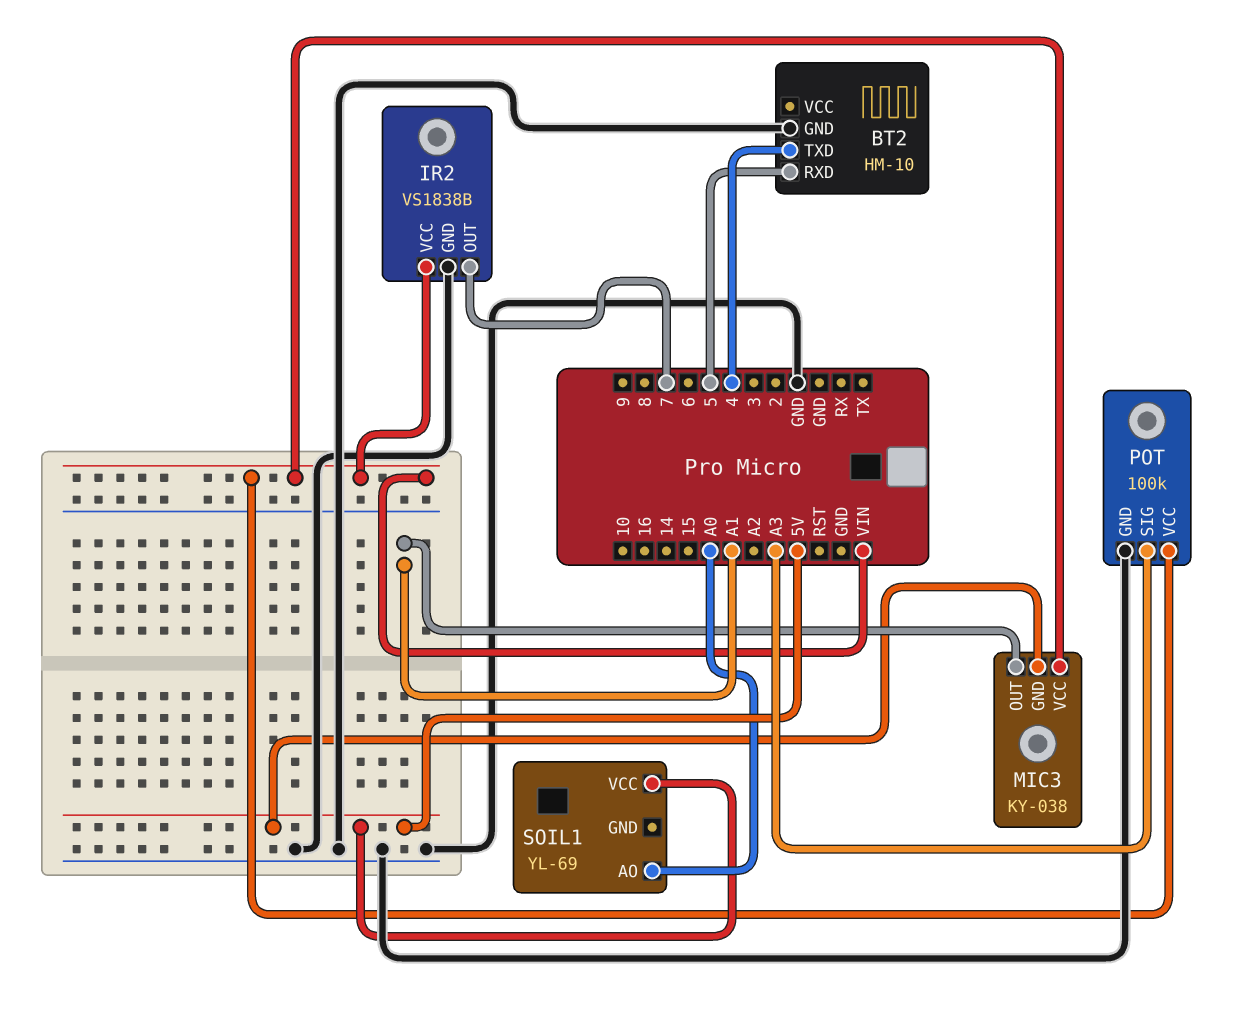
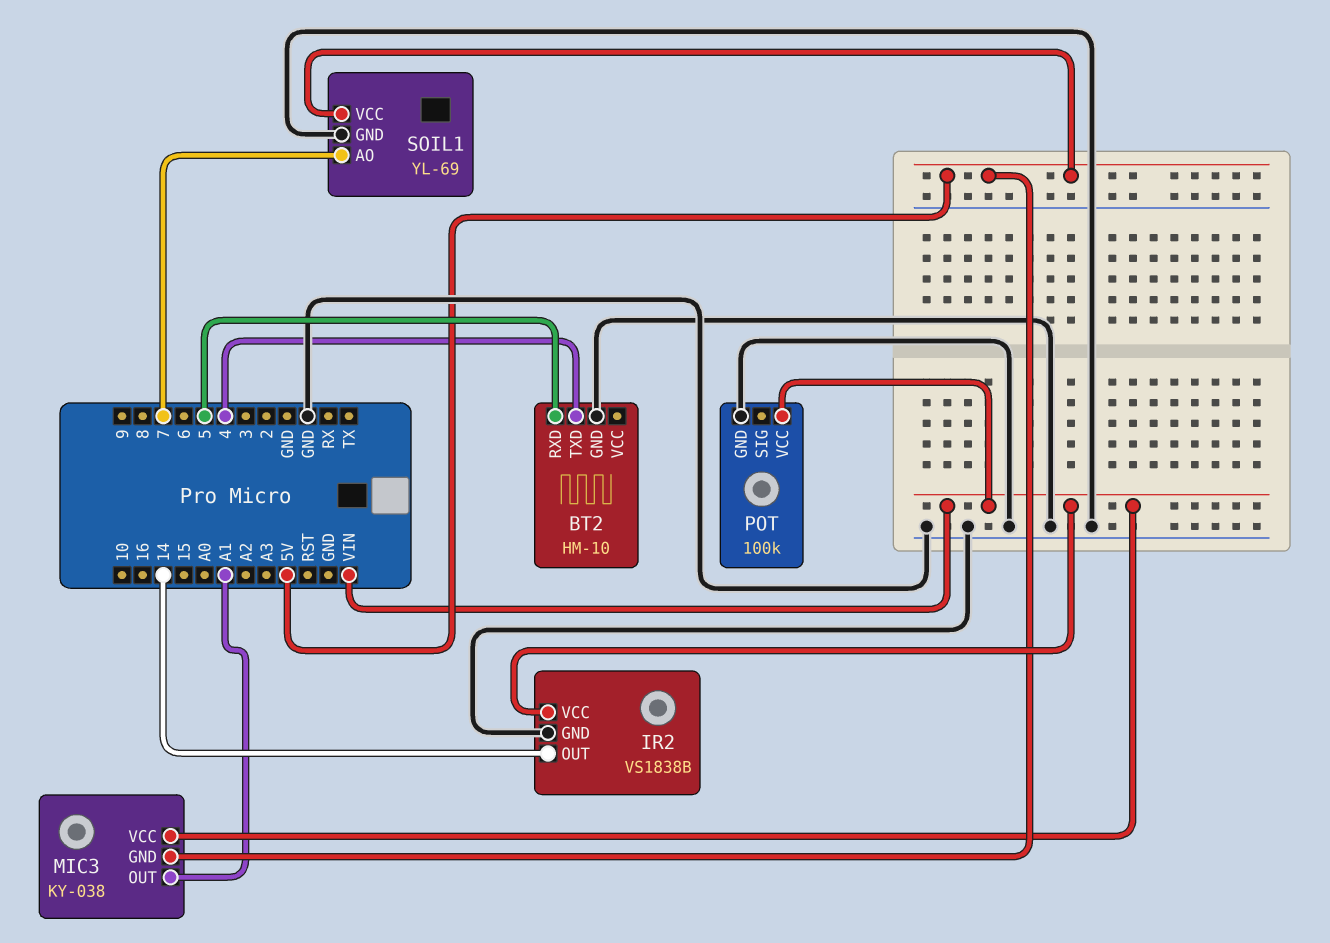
IR2 pin OUT: 7 -> 14
POT pin SIG: A3 -> none
SOIL1 pin AO: A0 -> 7
SOIL1 pin GND: none -> GND

